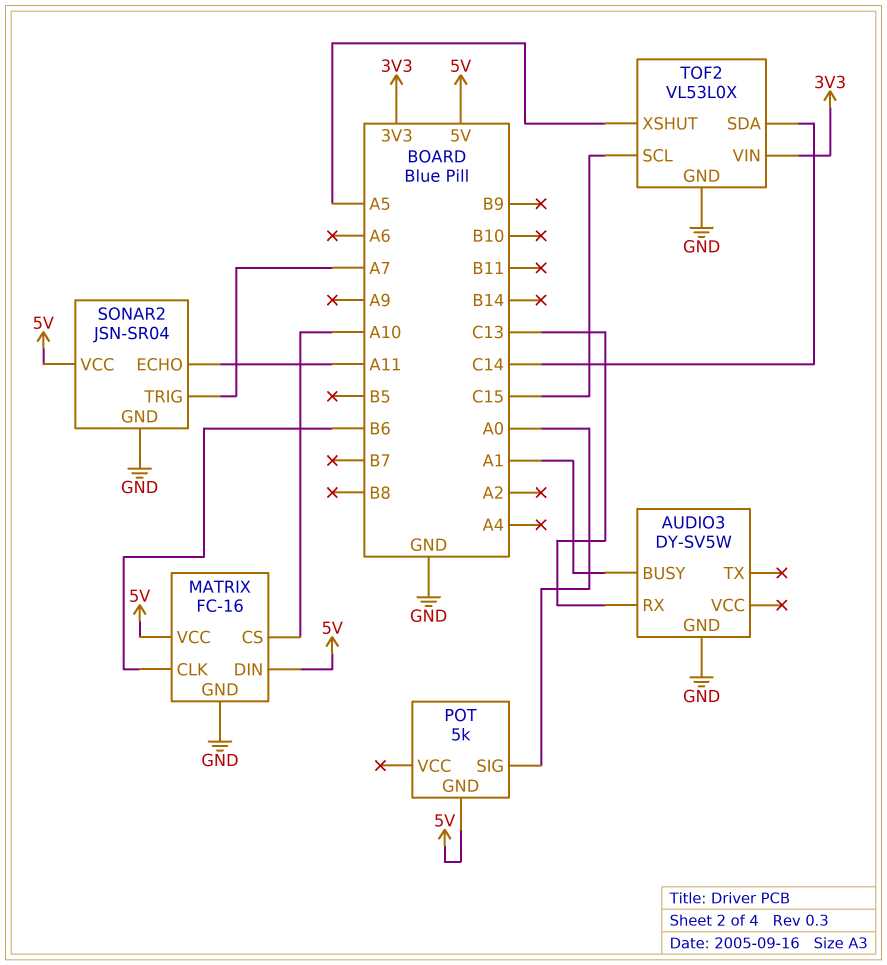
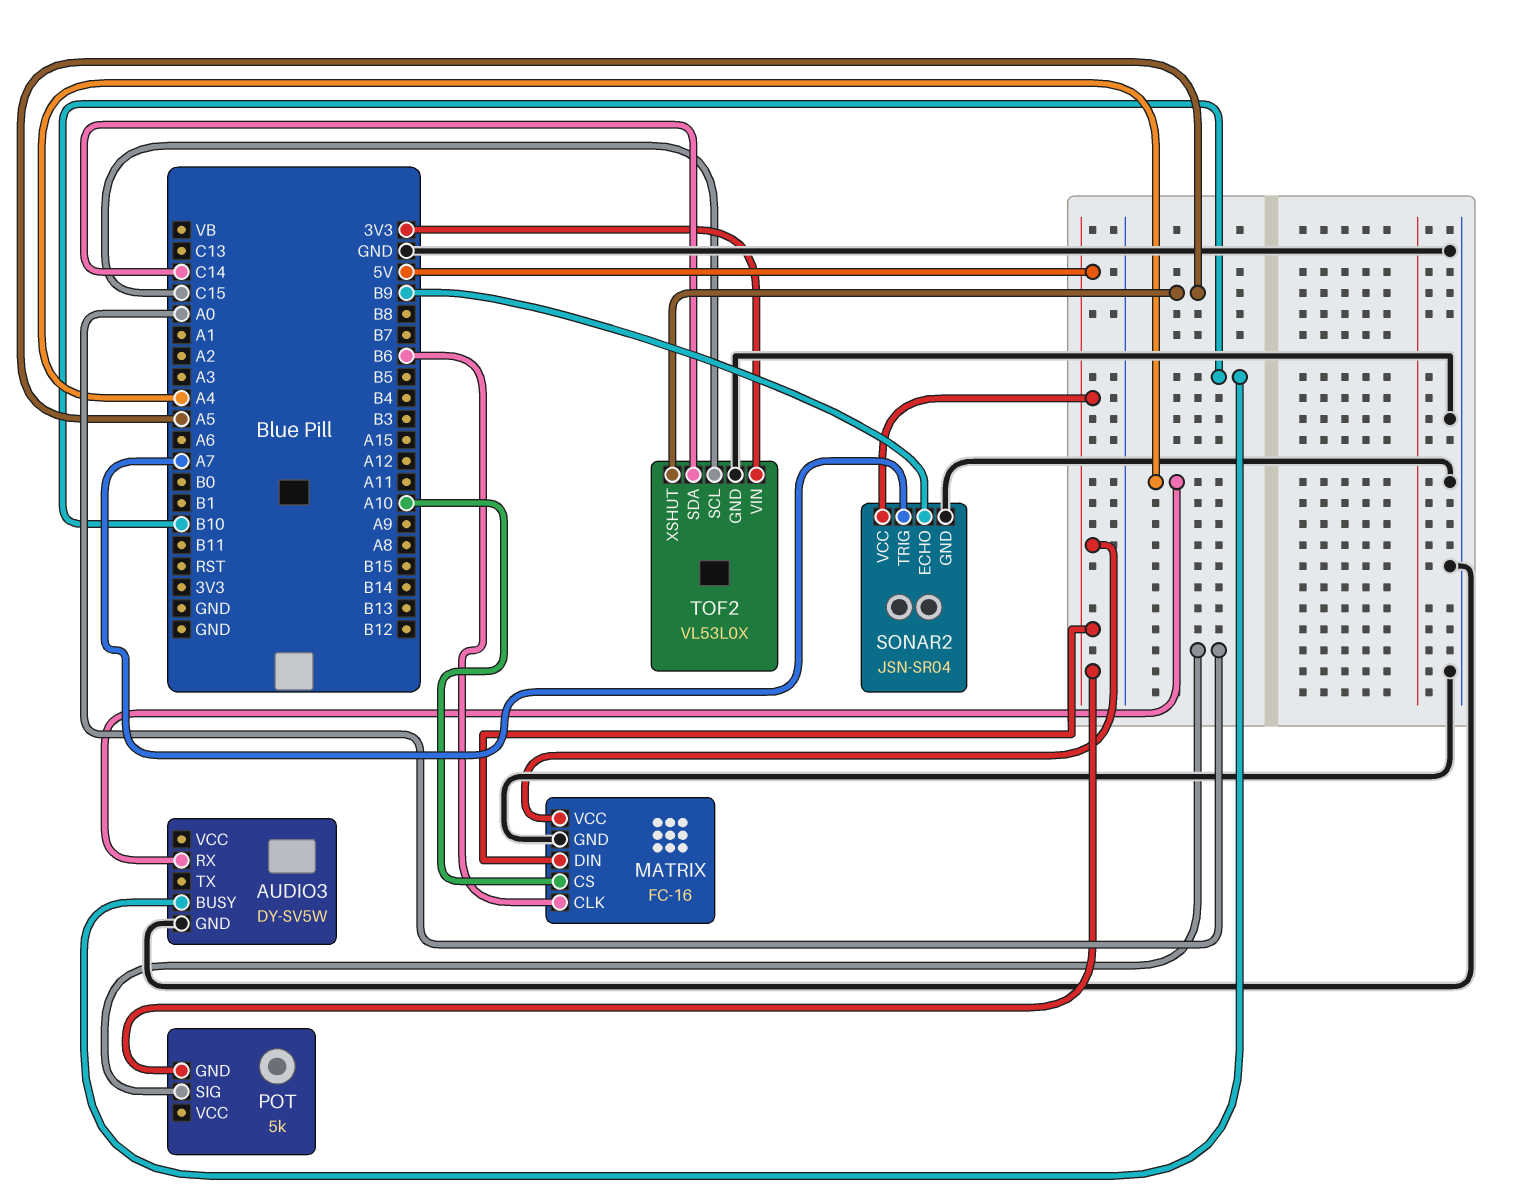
AUDIO3 pin BUSY: A1 -> B10
AUDIO3 pin RX: C13 -> A4
SONAR2 pin ECHO: A11 -> B9

